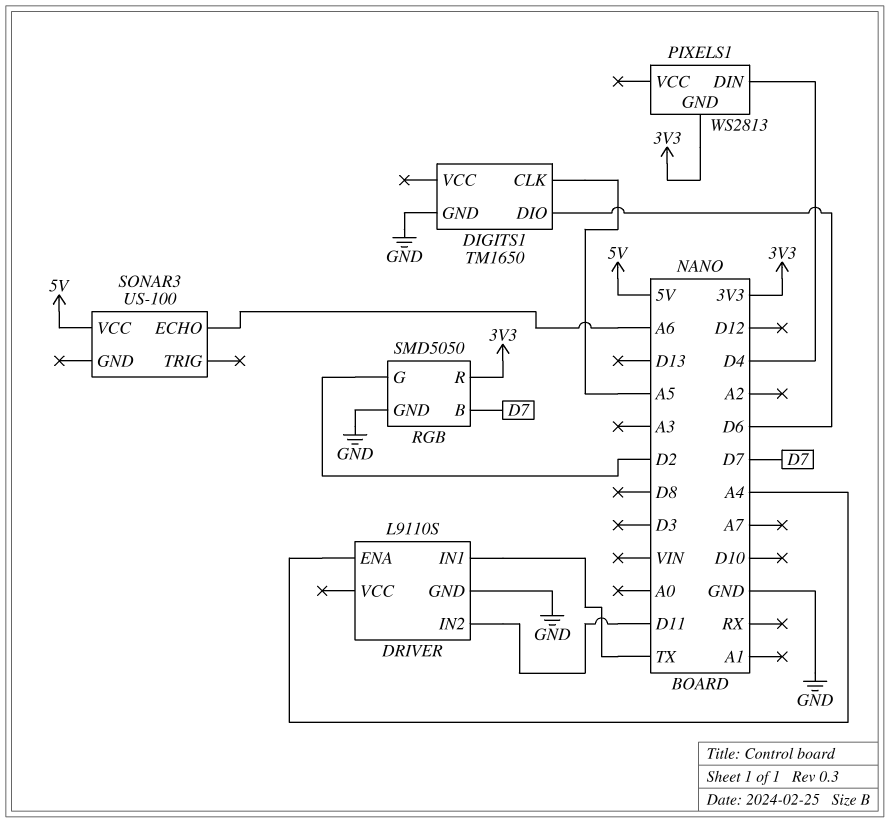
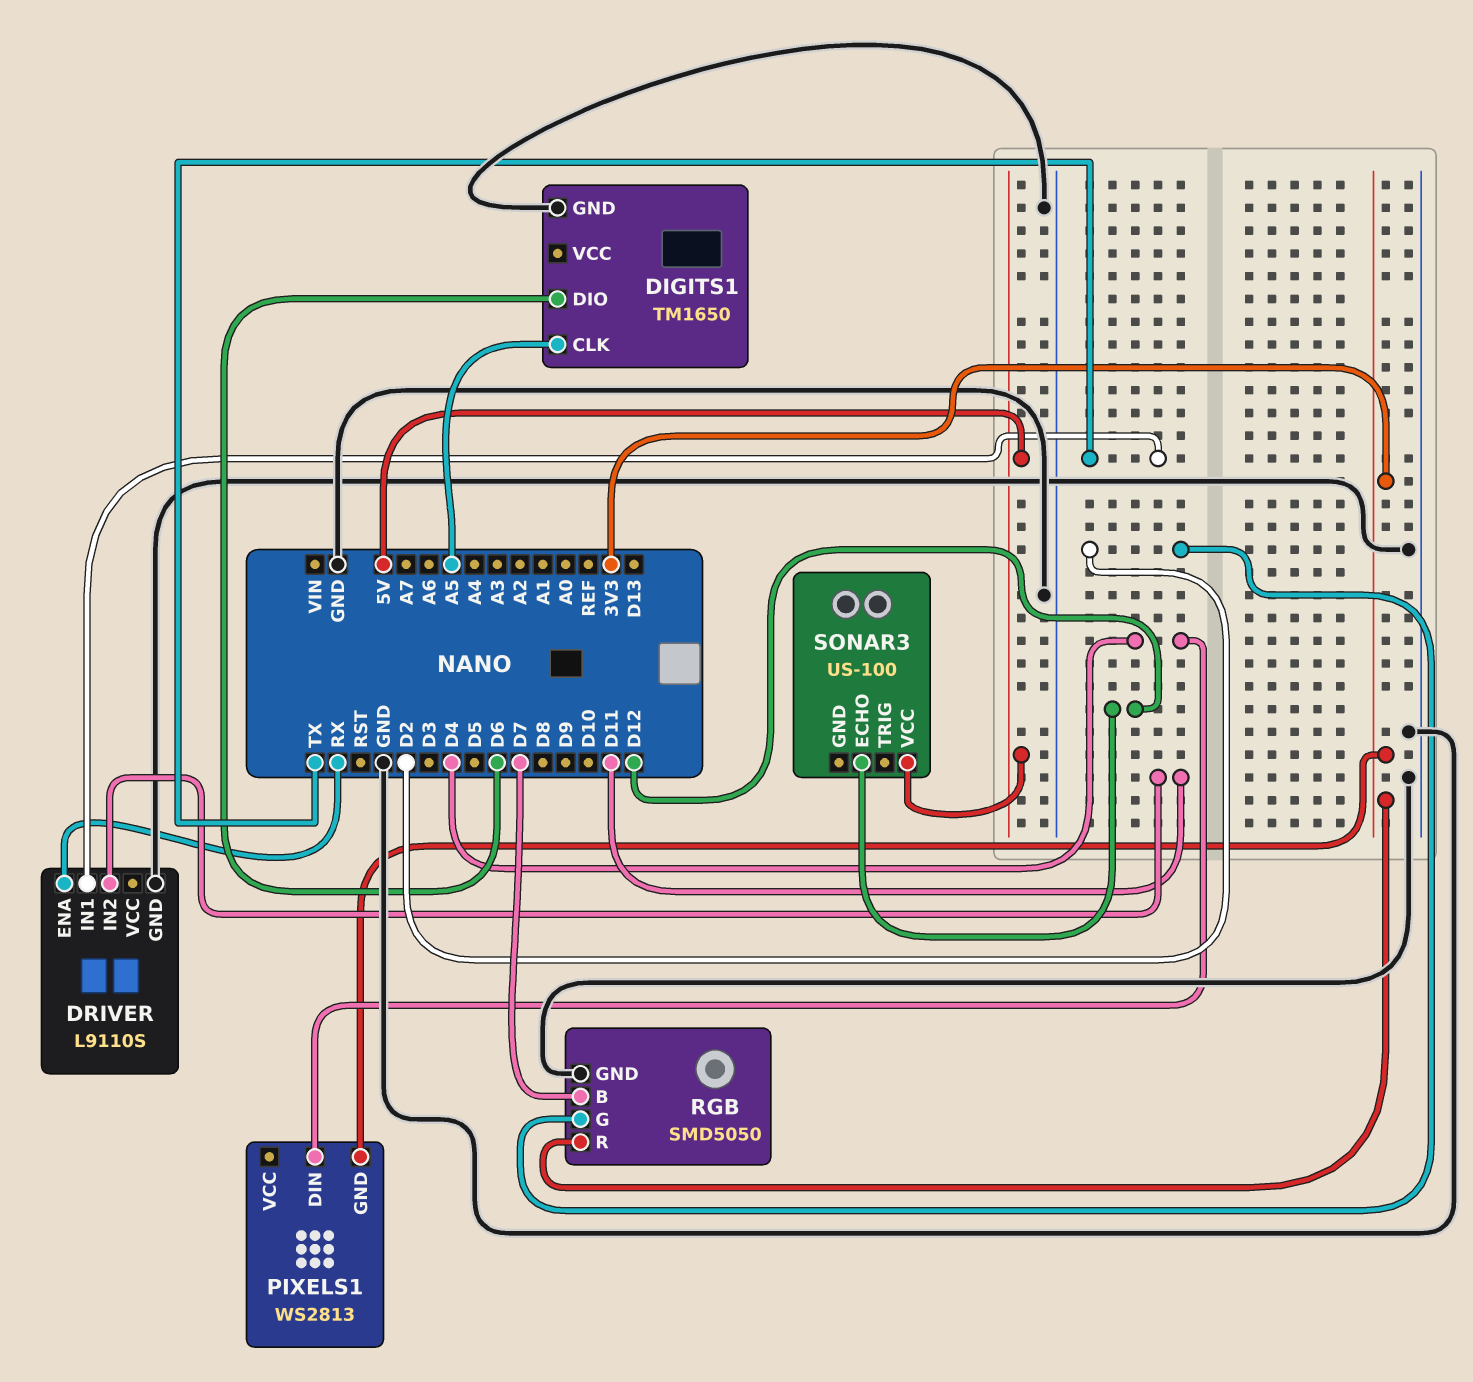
DRIVER pin ENA: A4 -> RX
SONAR3 pin ECHO: A6 -> D12

